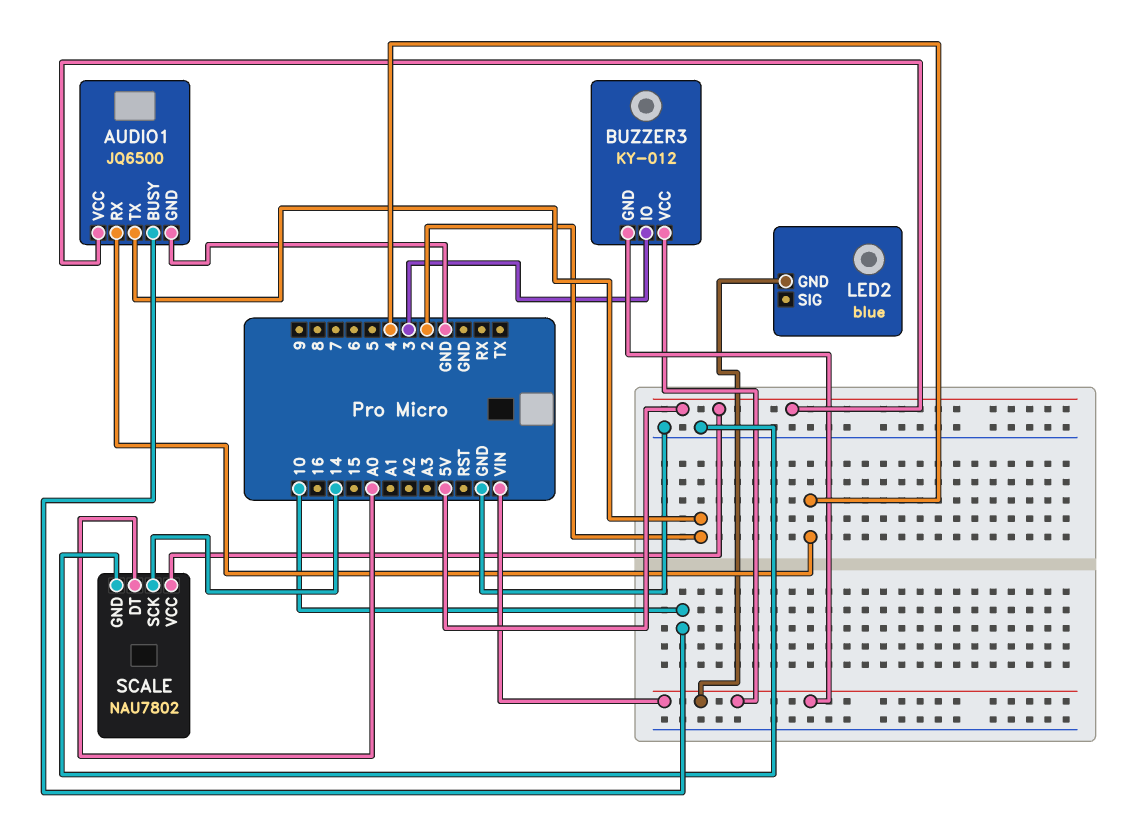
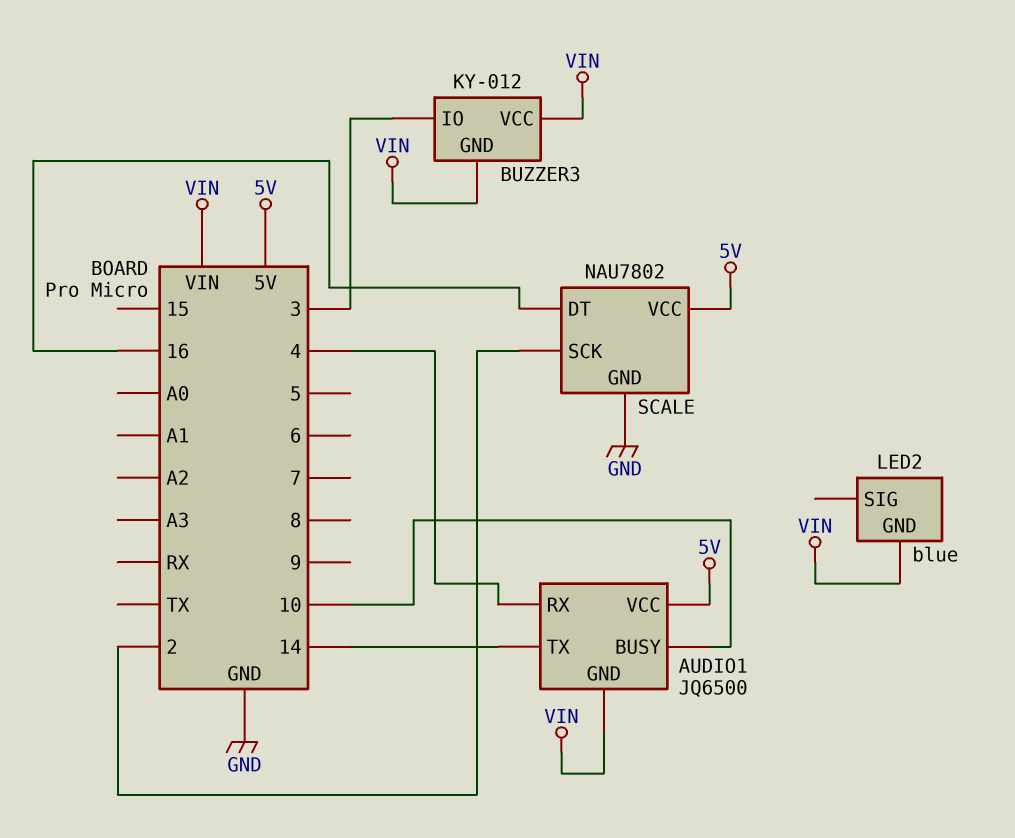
AUDIO1 pin GND: GND -> VIN
AUDIO1 pin TX: 2 -> 14
SCALE pin DT: A0 -> 16
SCALE pin SCK: 14 -> 2

